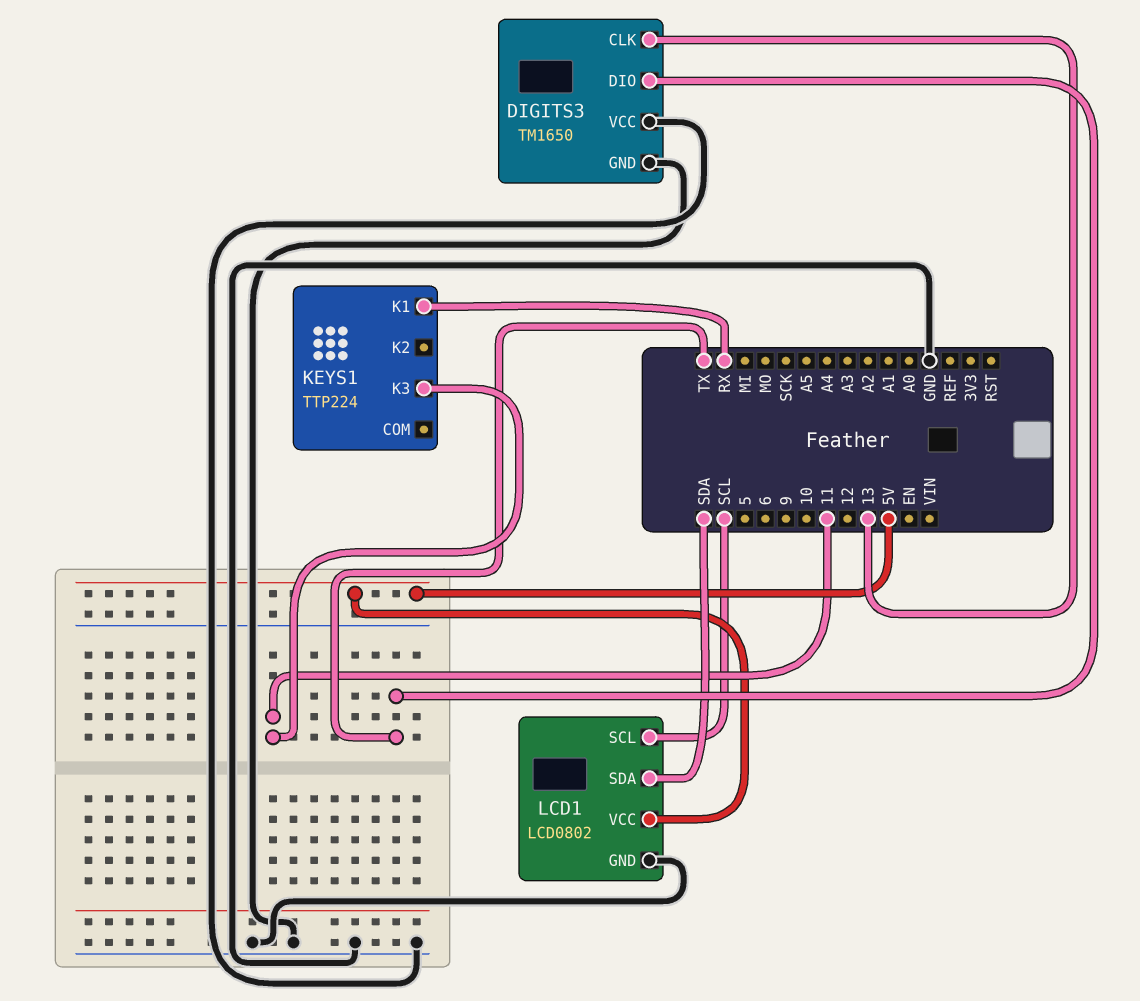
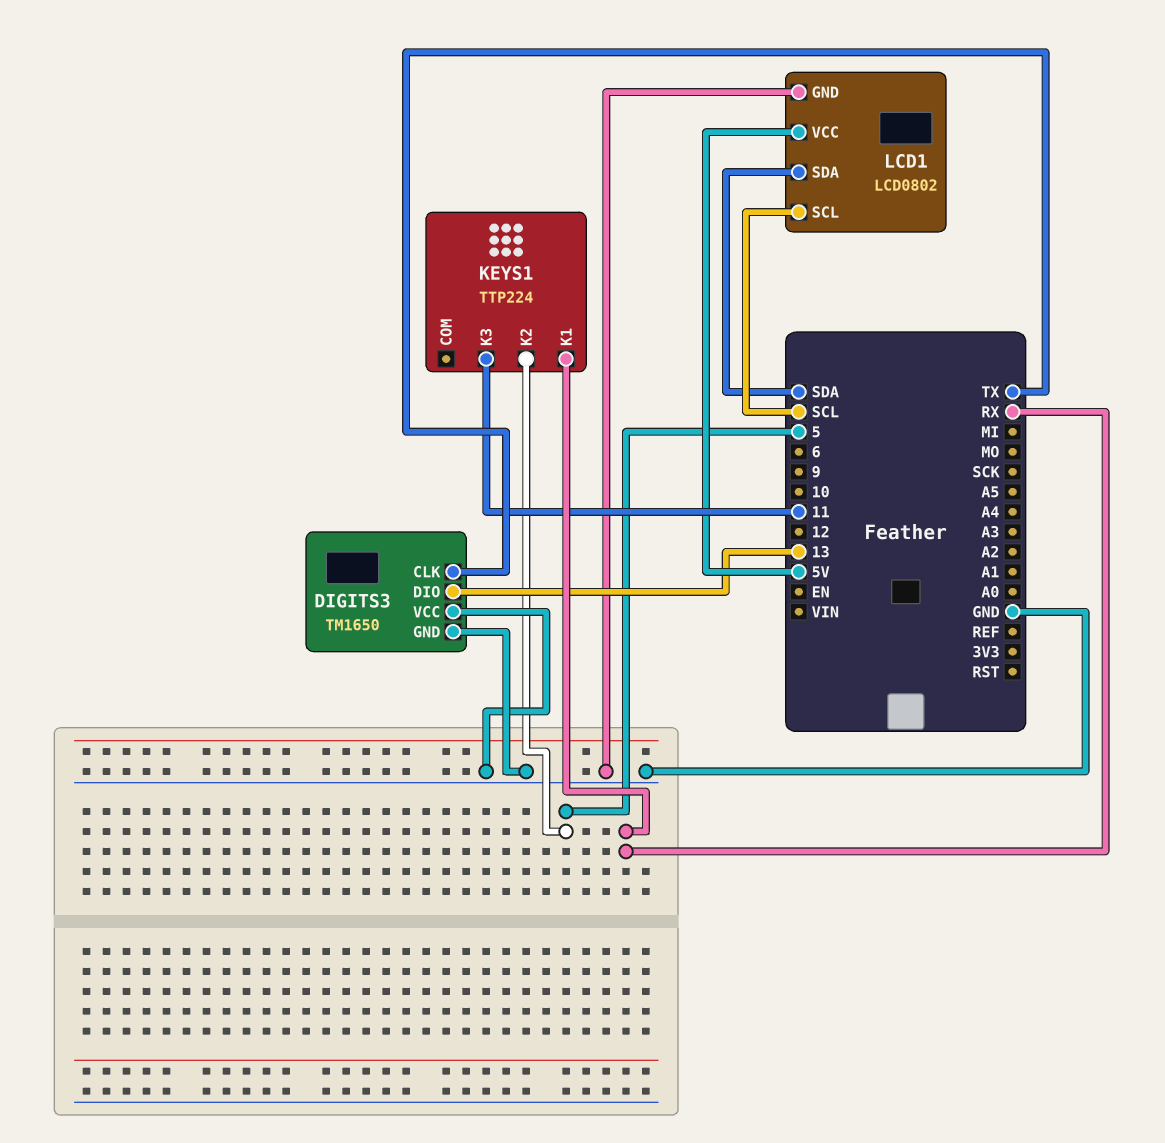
DIGITS3 pin CLK: 13 -> TX
DIGITS3 pin DIO: TX -> 13
KEYS1 pin K2: none -> 5

